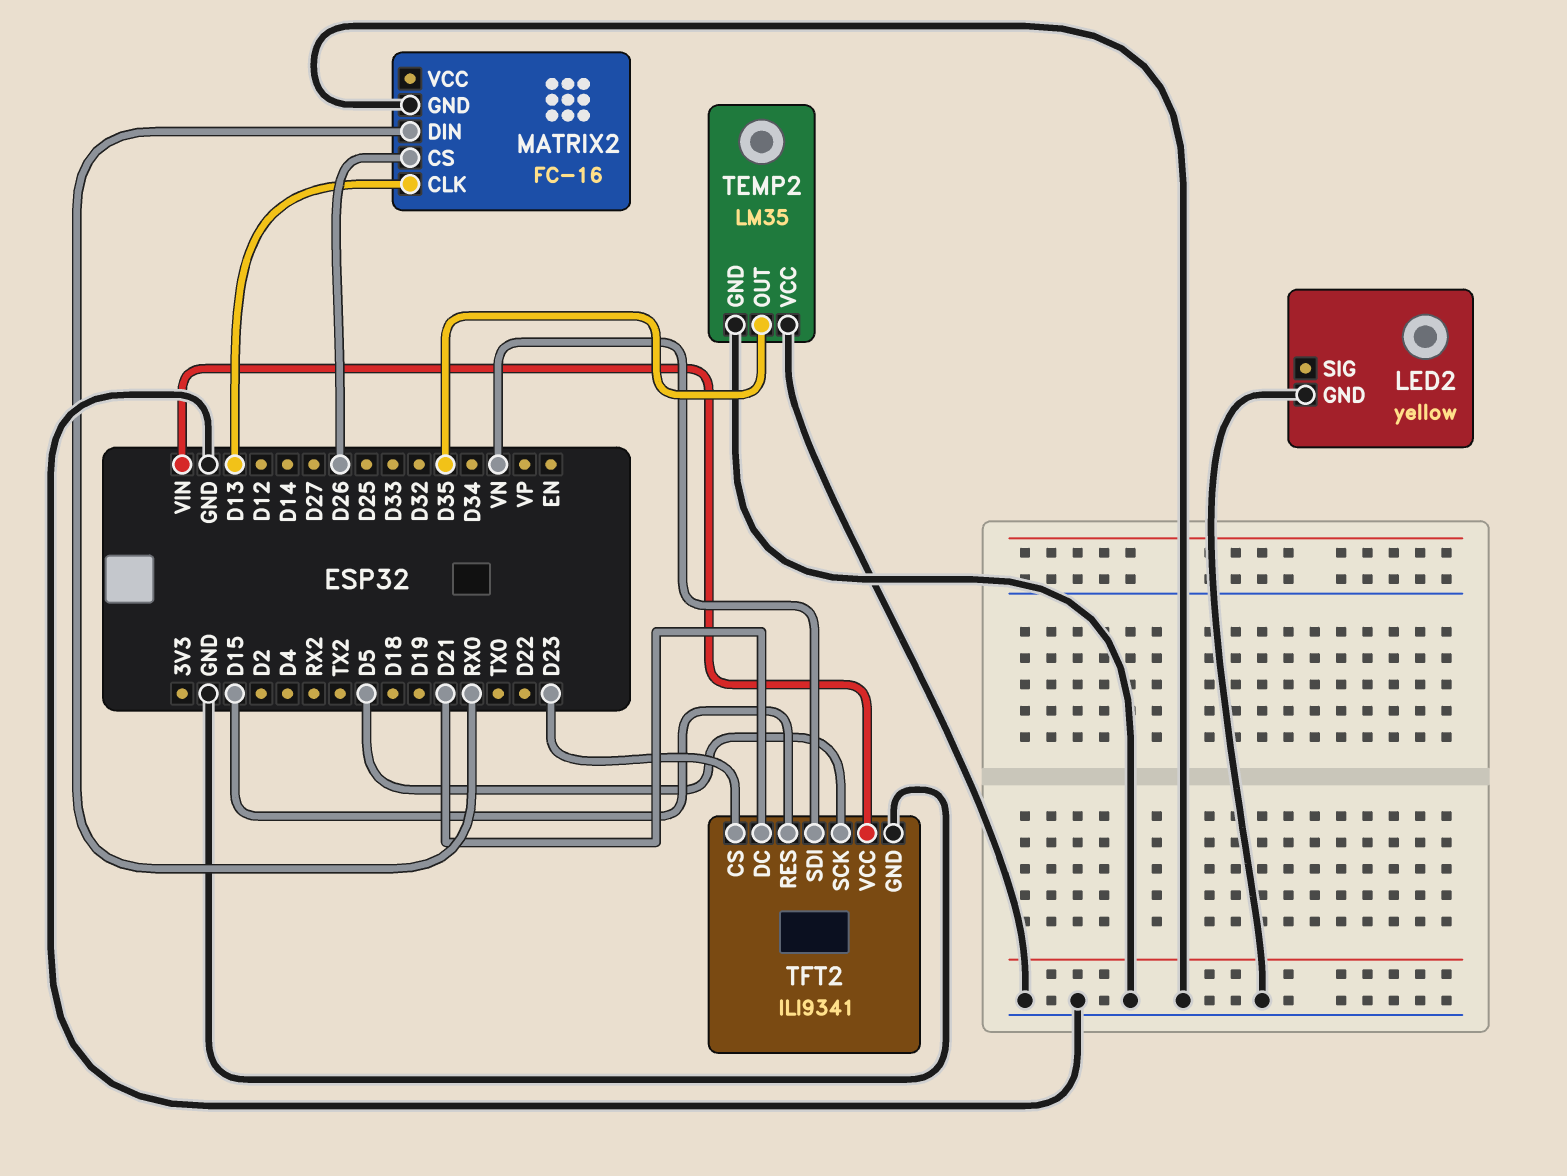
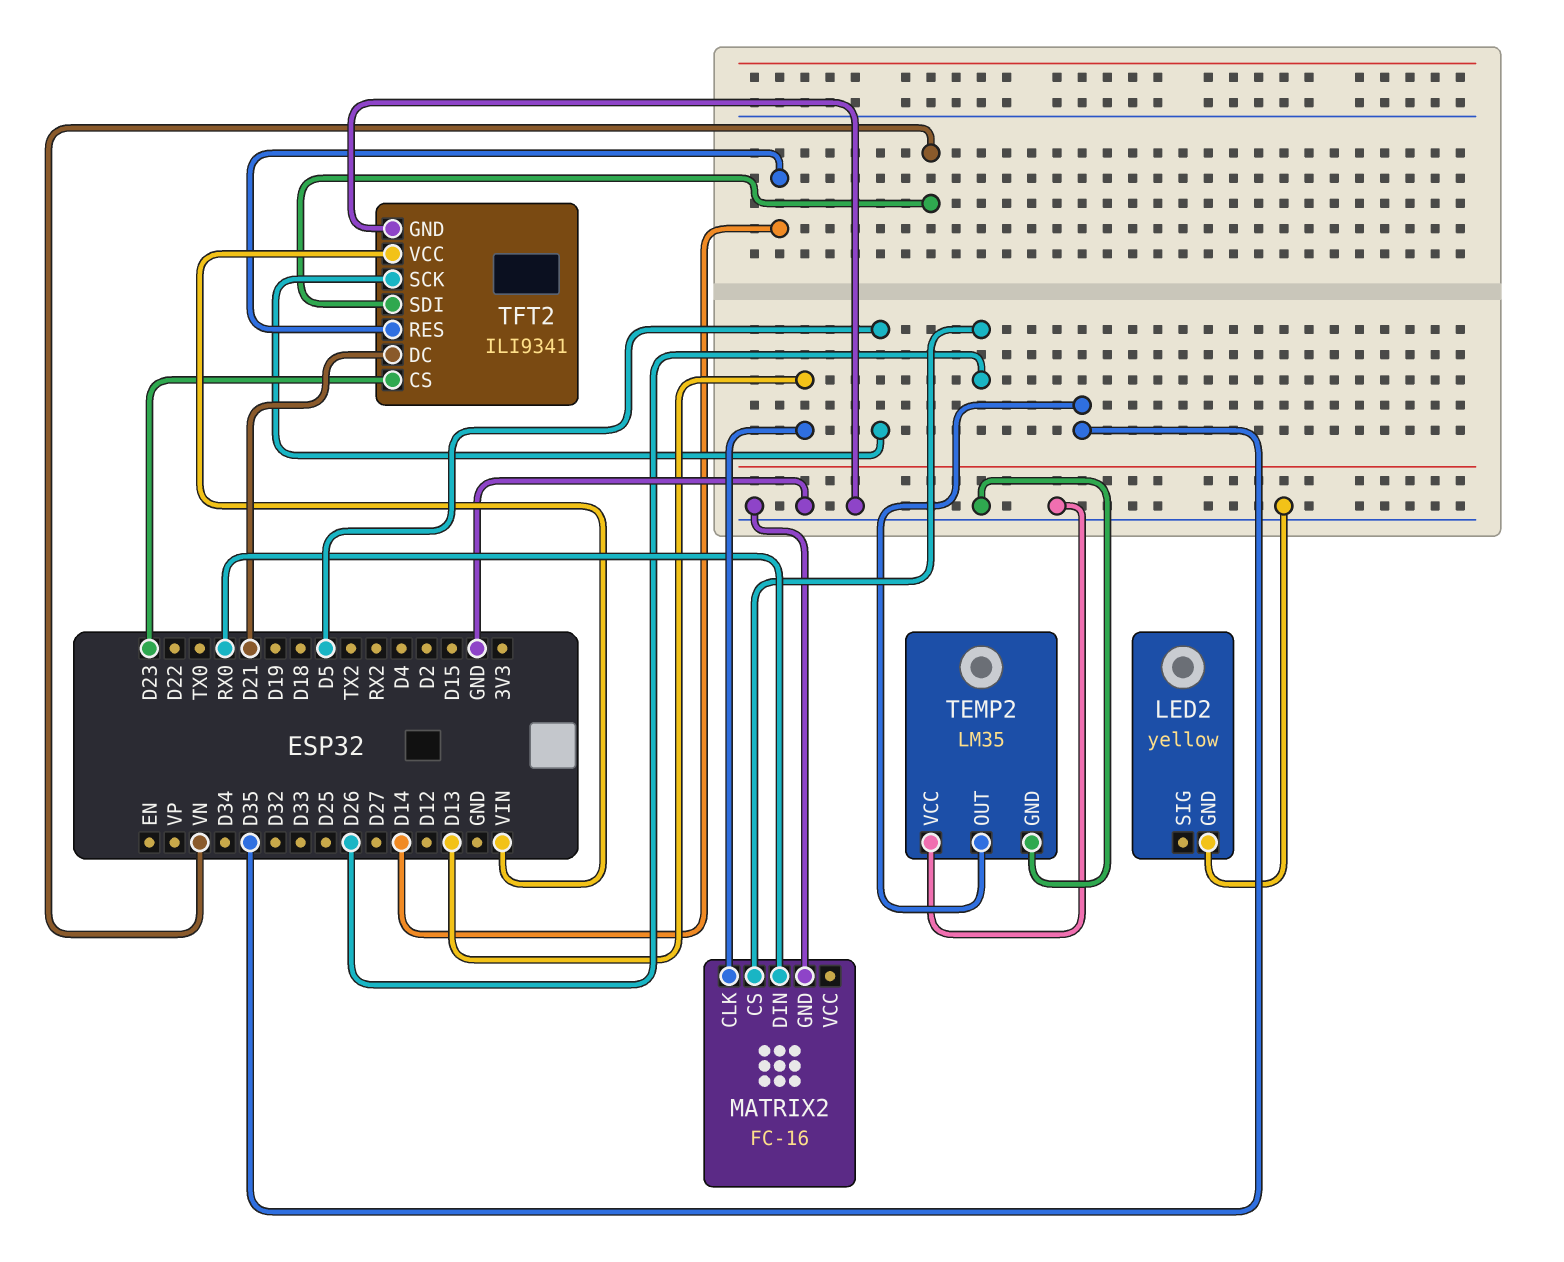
TFT2 pin RES: D15 -> D14

